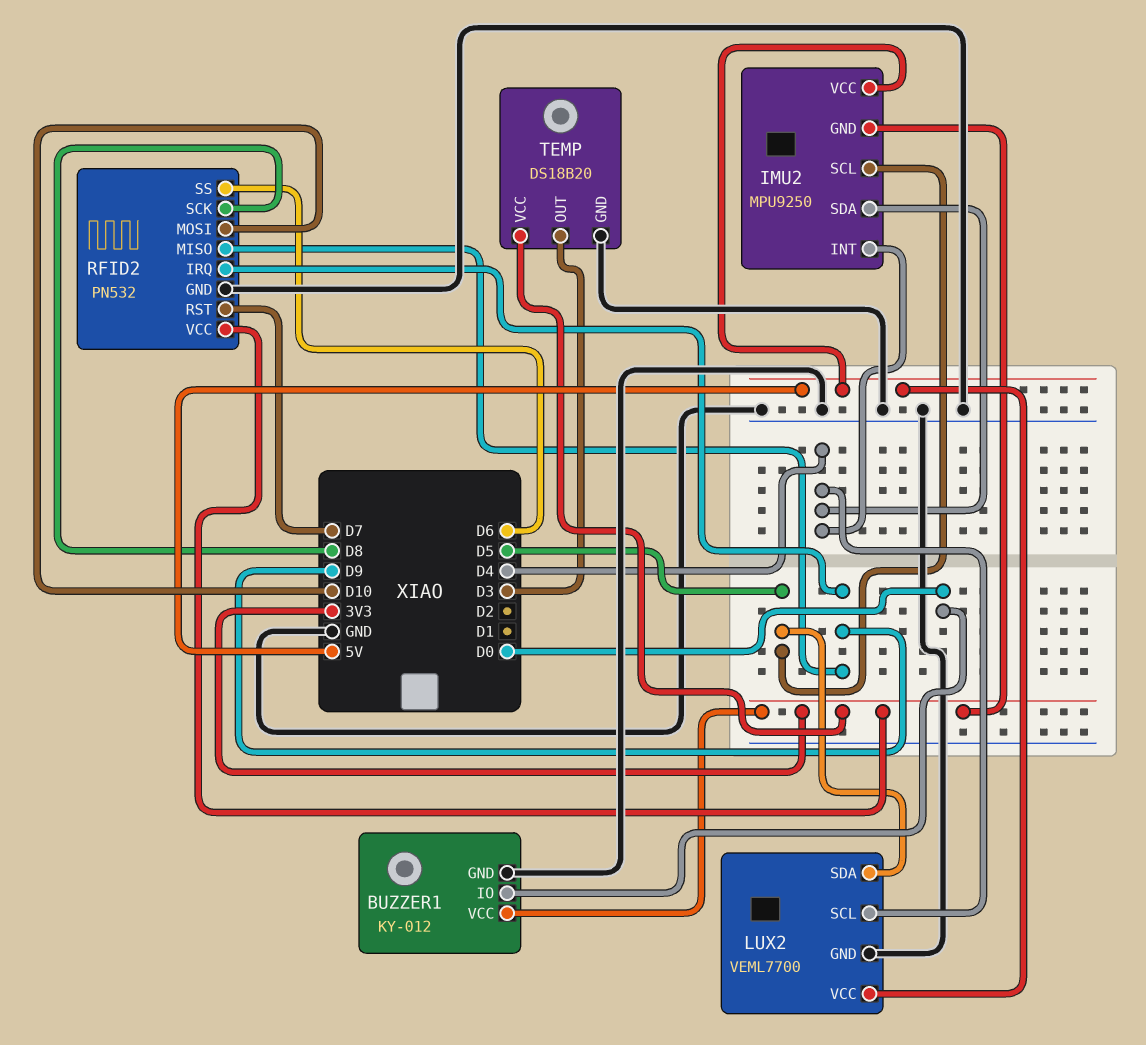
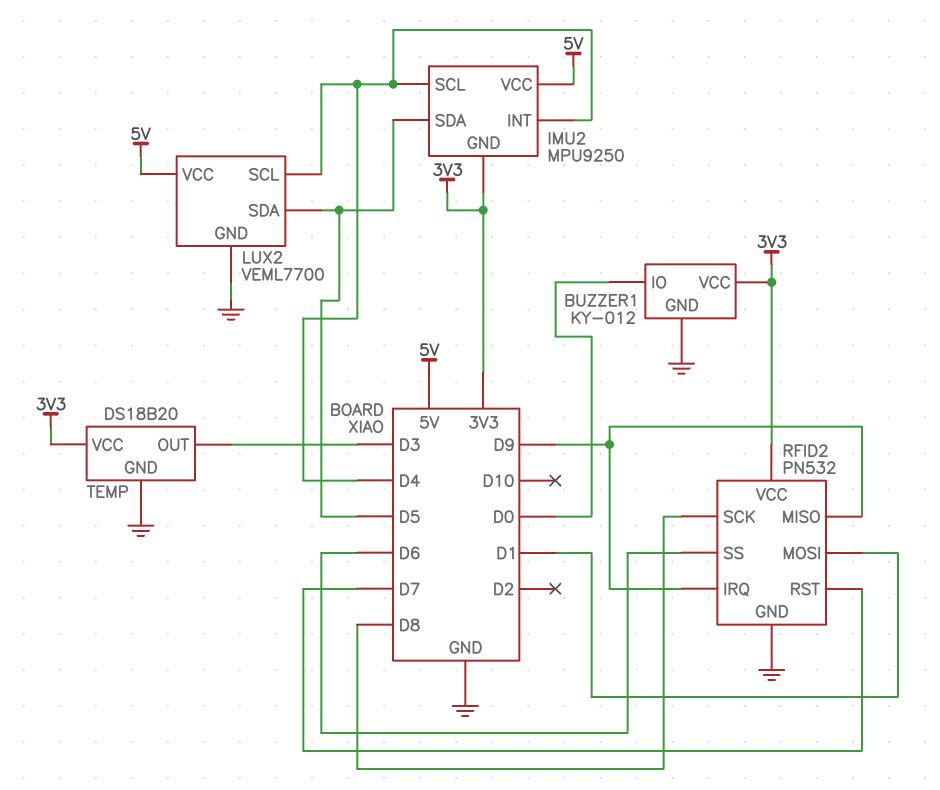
IMU2 pin SCL: D5 -> D4
IMU2 pin SDA: D4 -> D5
RFID2 pin MOSI: D10 -> D1

